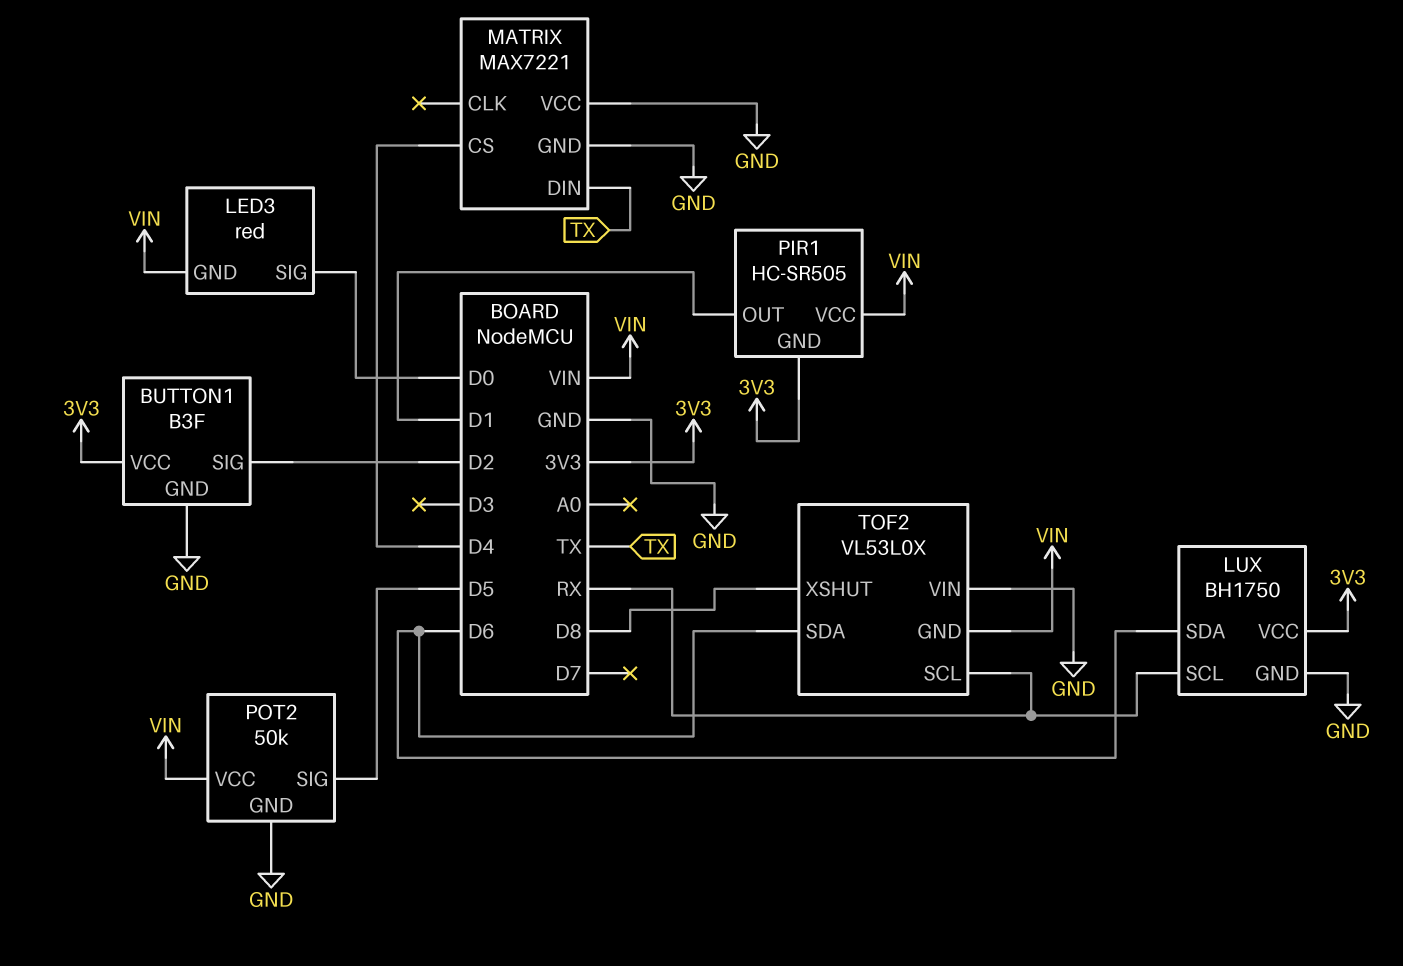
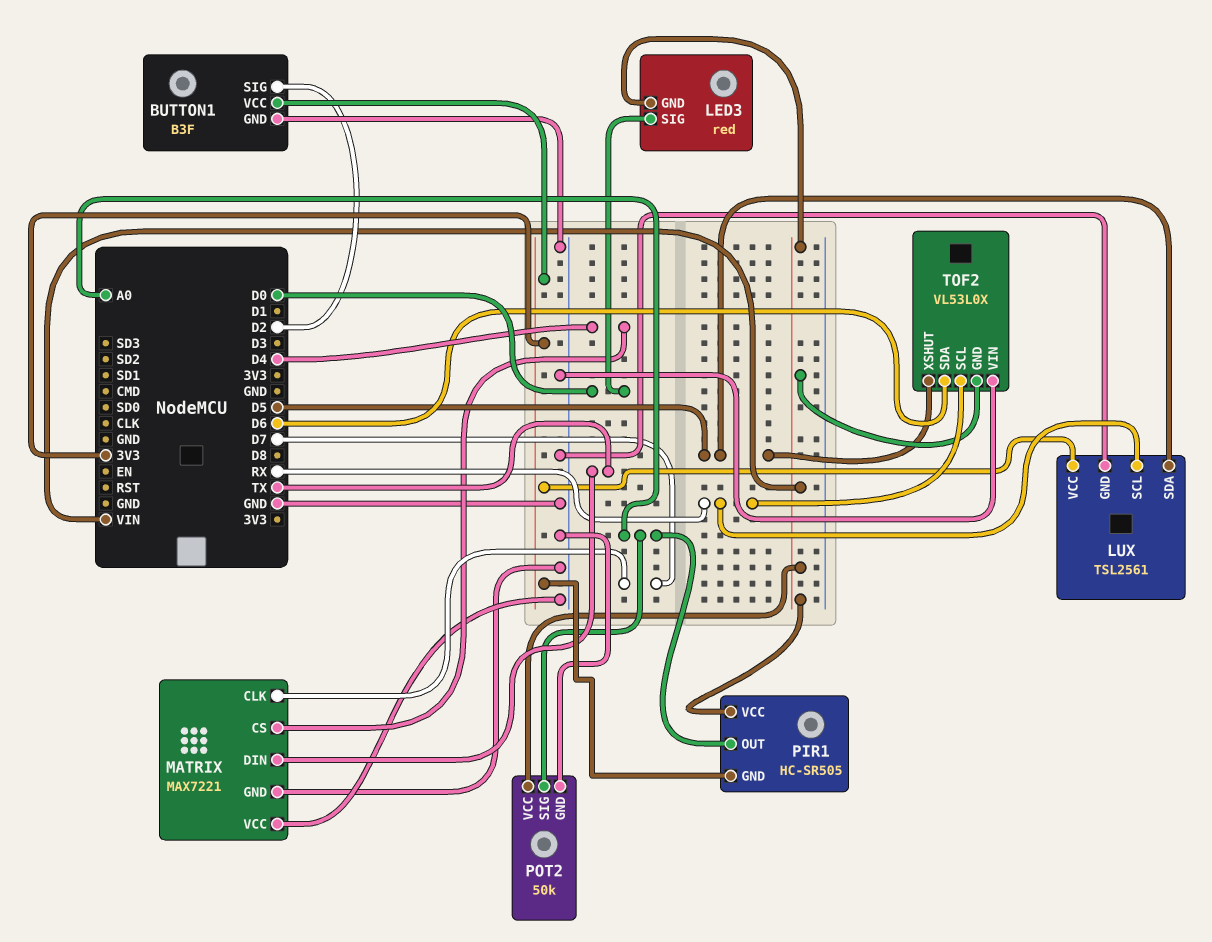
LUX: BH1750 -> TSL2561
LUX pin SDA: D6 -> D5
MATRIX pin CLK: none -> D7
PIR1 pin OUT: D1 -> A0
POT2 pin SIG: D5 -> A0
TOF2 pin XSHUT: D8 -> D5

